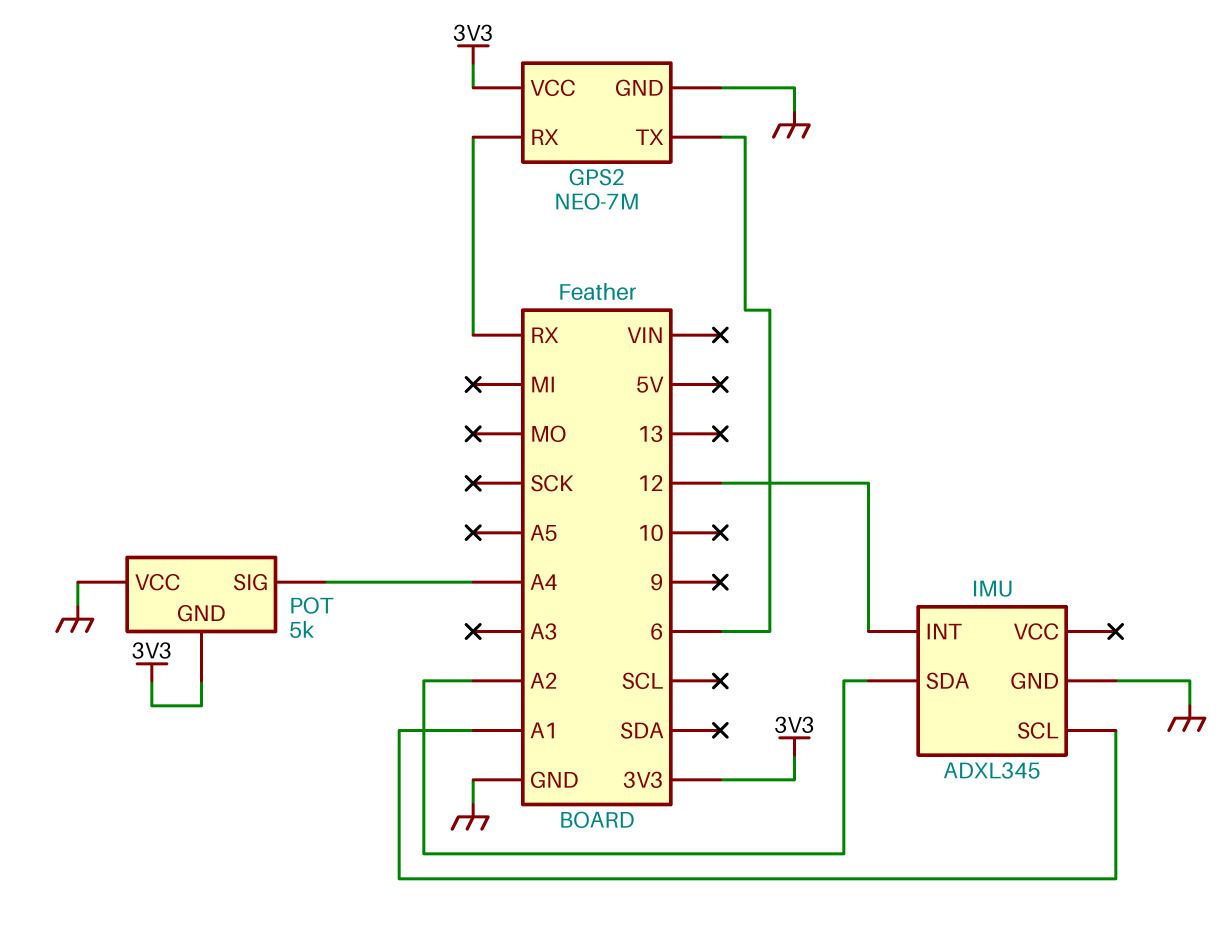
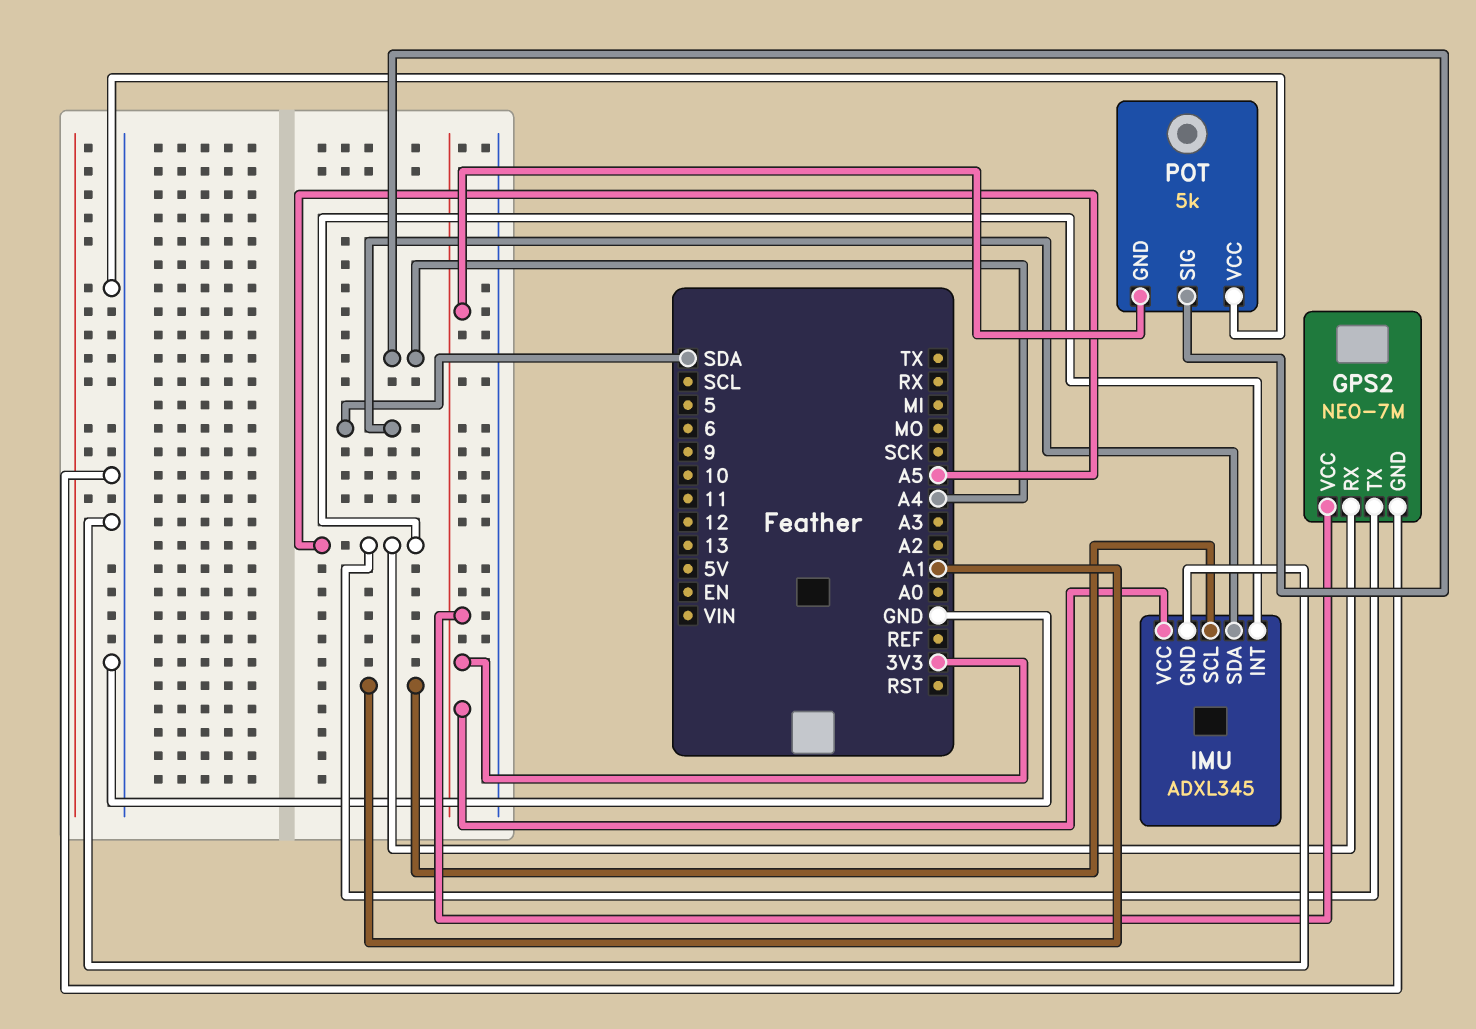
GPS2 pin RX: RX -> A5
GPS2 pin TX: 6 -> A5
IMU pin INT: 12 -> A5
IMU pin SDA: A2 -> SDA
IMU pin VCC: none -> 3V3

